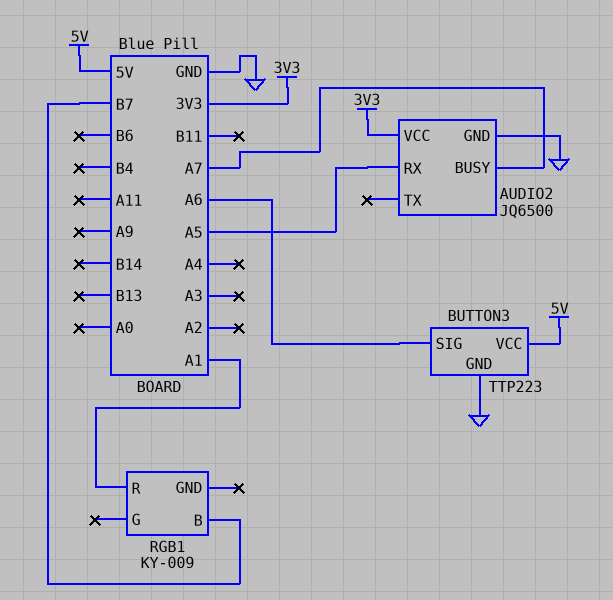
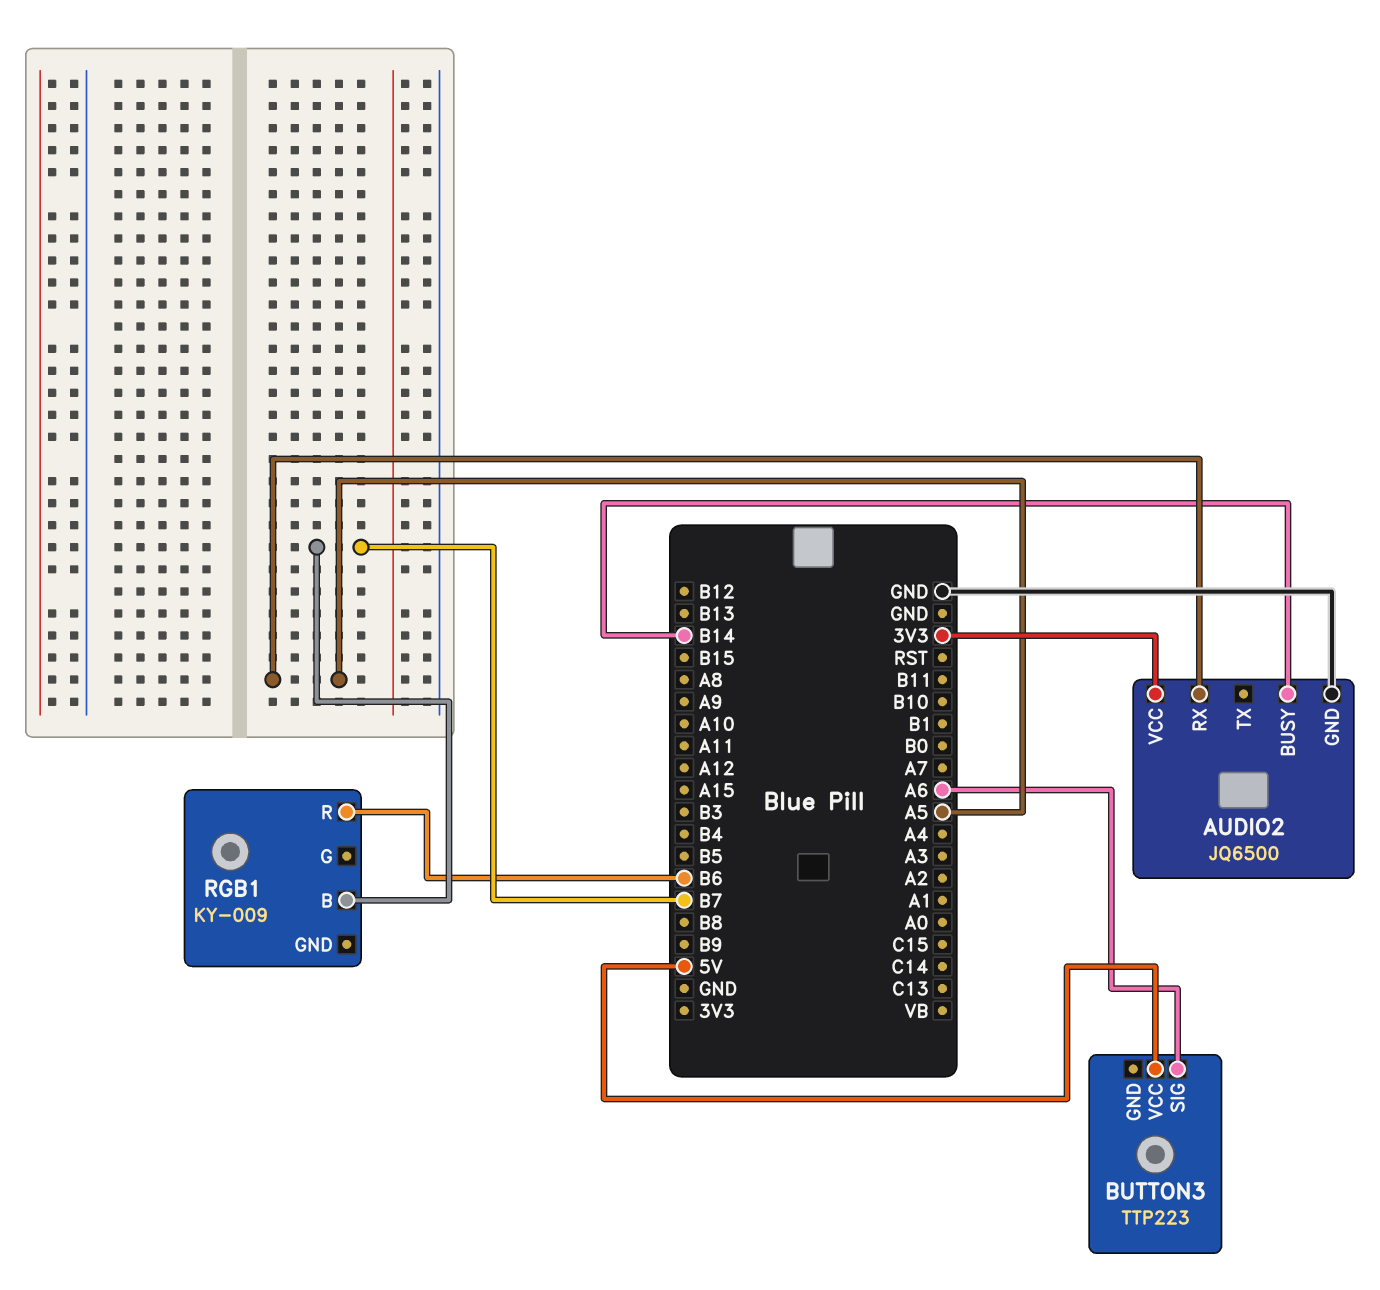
AUDIO2 pin BUSY: A7 -> B14
BUTTON3 pin GND: GND -> none
RGB1 pin R: A1 -> B6

